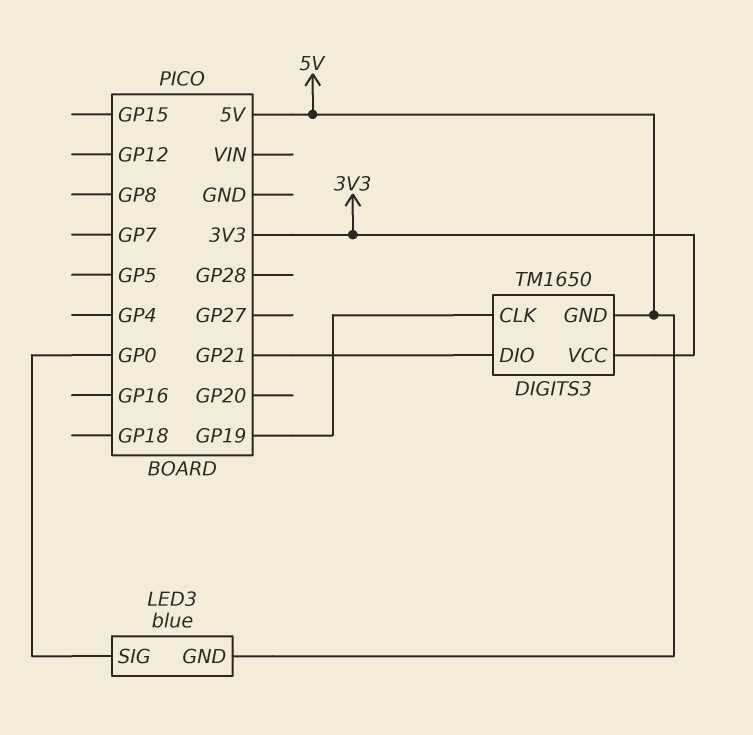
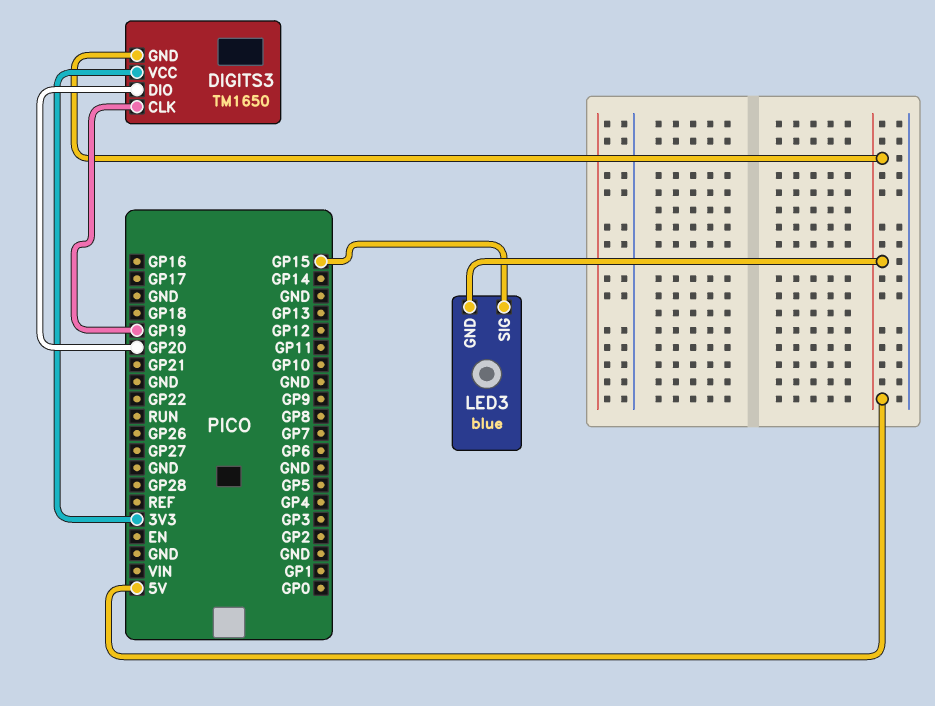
DIGITS3 pin DIO: GP21 -> GP20
LED3 pin SIG: GP0 -> GP15

